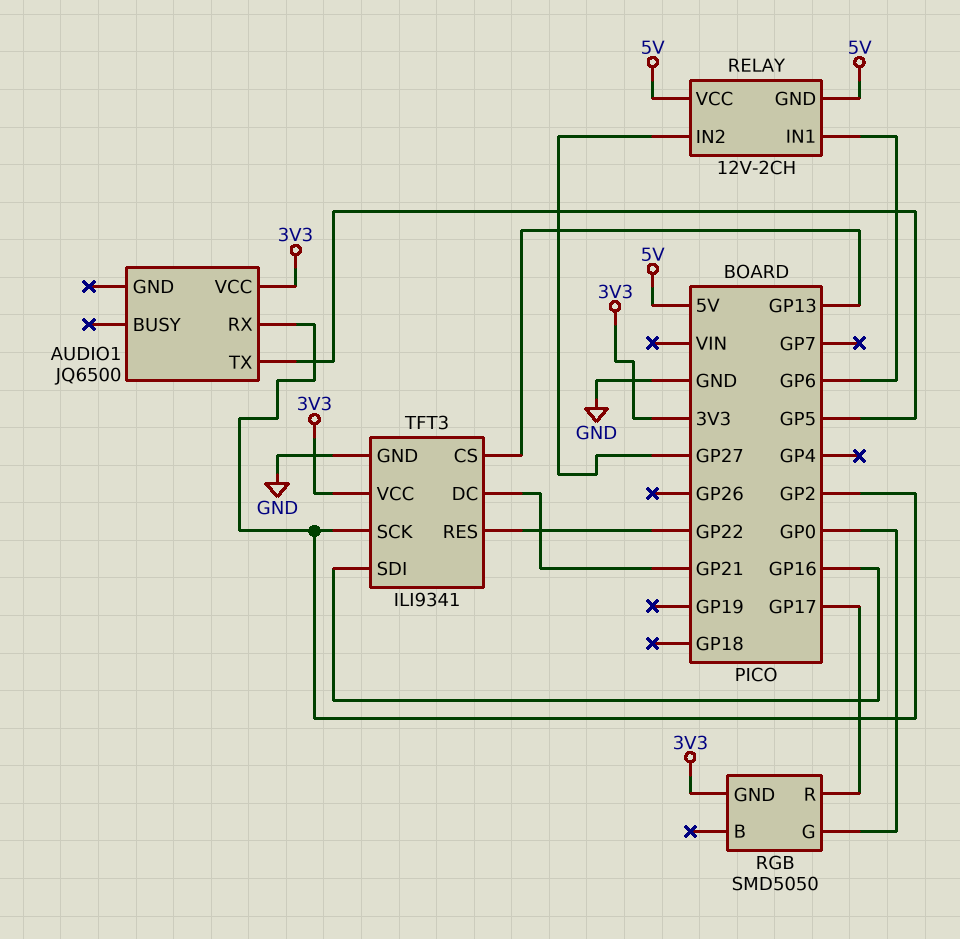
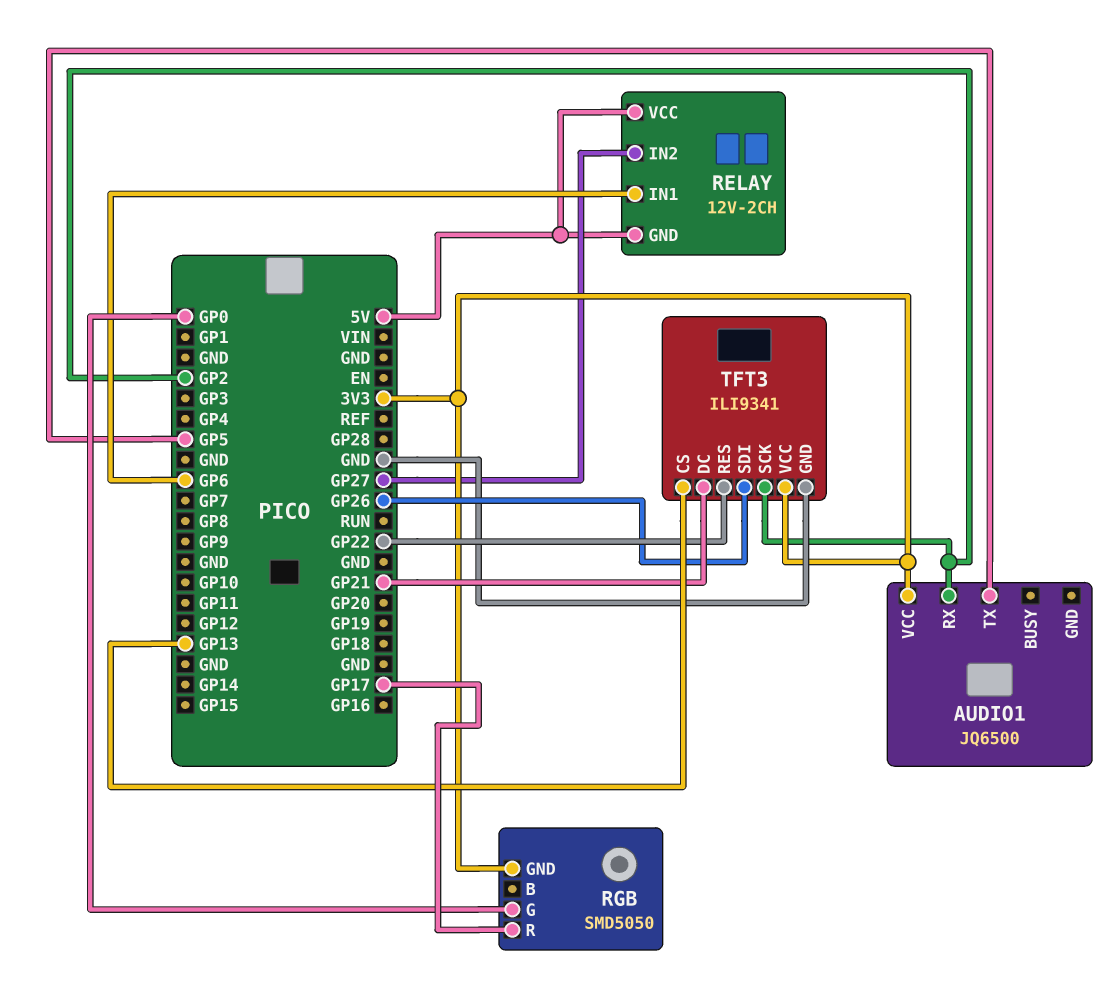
TFT3 pin SDI: GP16 -> GP26

